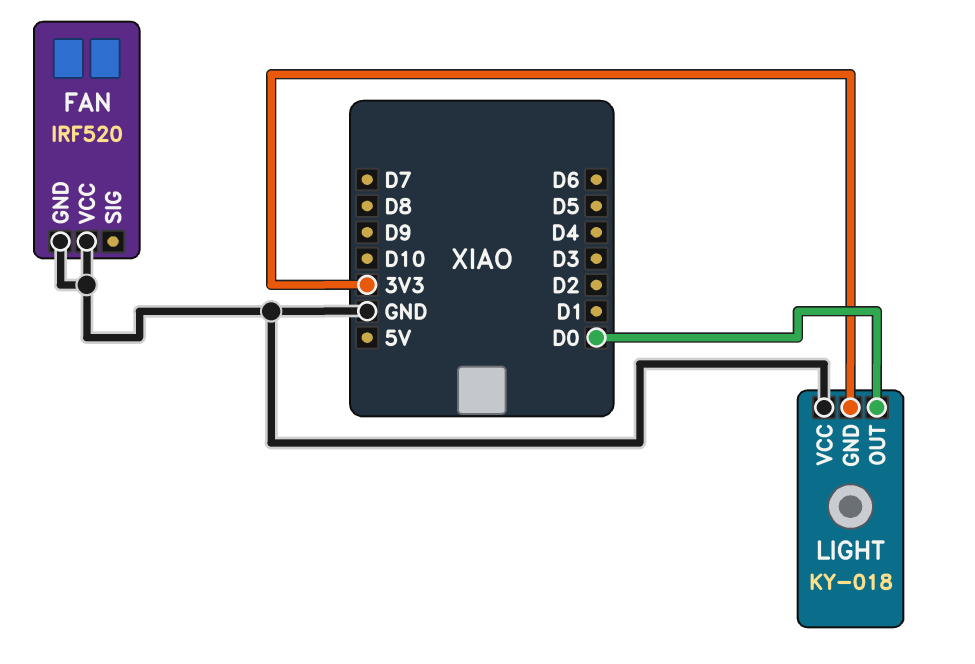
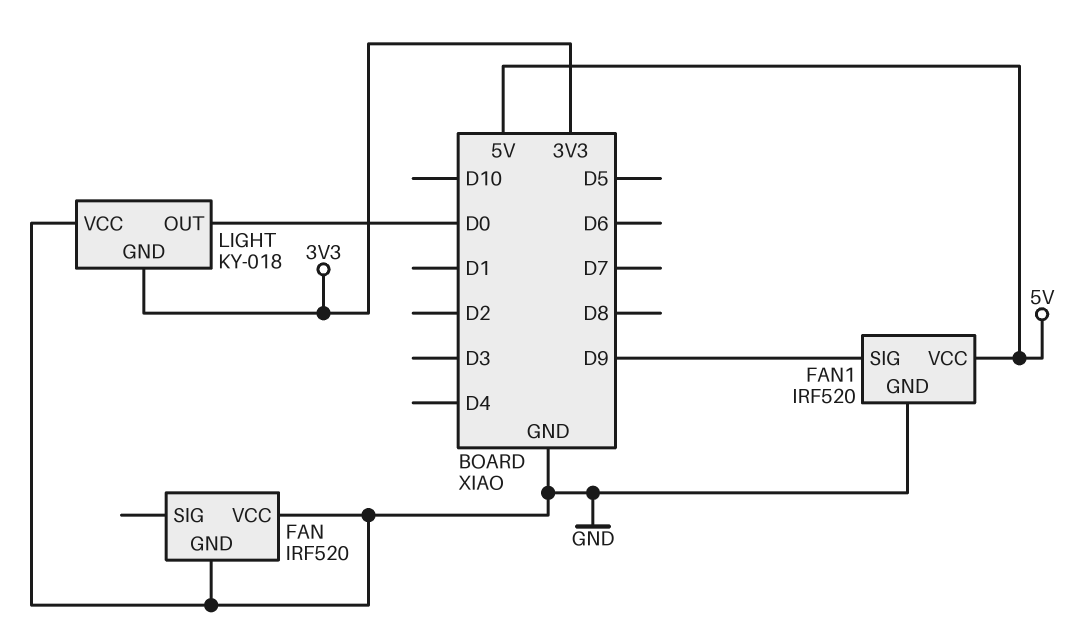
FAN1: none -> IRF520
FAN1 pin GND: none -> GND
FAN1 pin SIG: none -> D9
FAN1 pin VCC: none -> 5V

